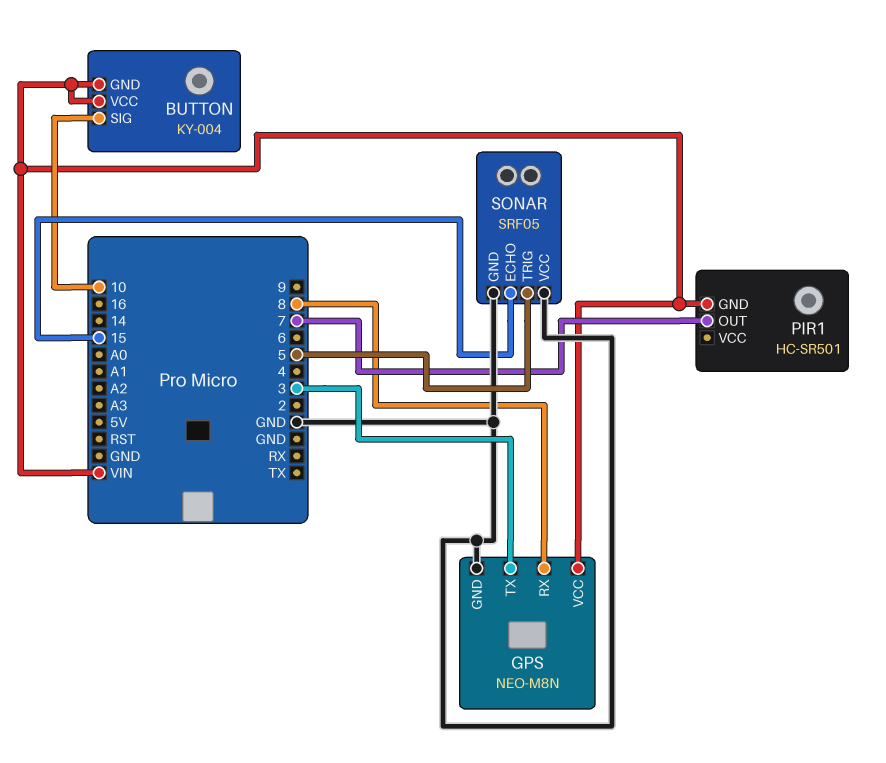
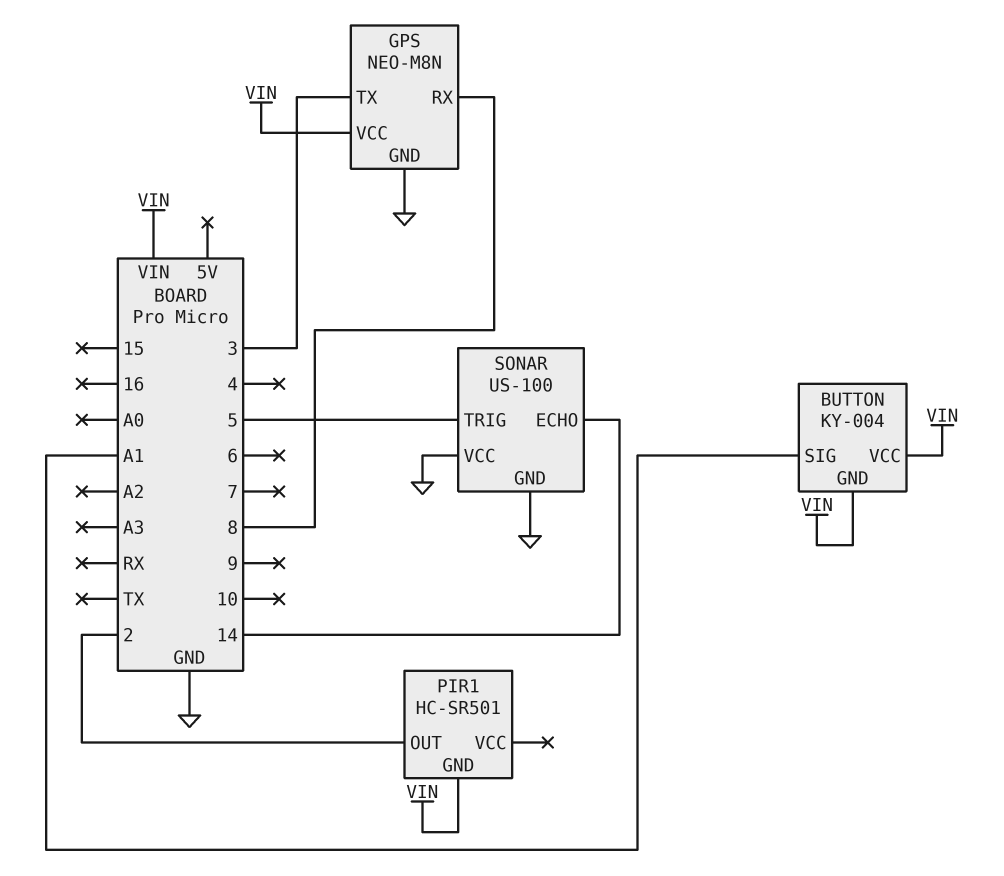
BUTTON pin SIG: 10 -> A1
PIR1 pin OUT: 7 -> 2
SONAR: SRF05 -> US-100
SONAR pin ECHO: 15 -> 14

